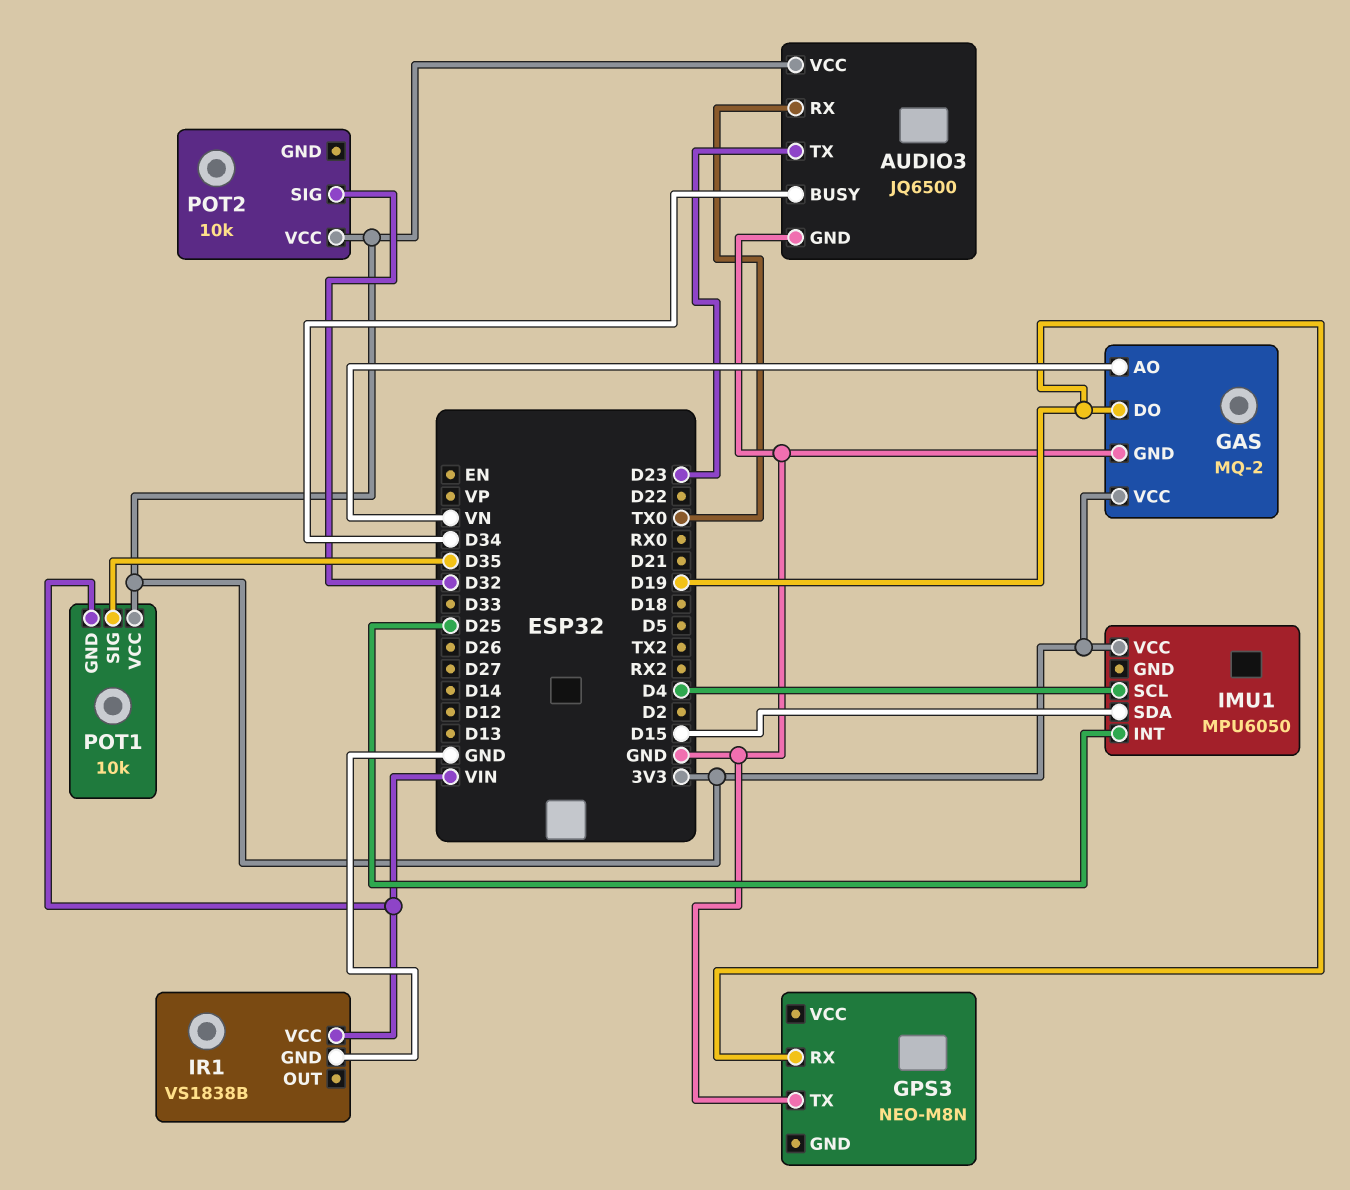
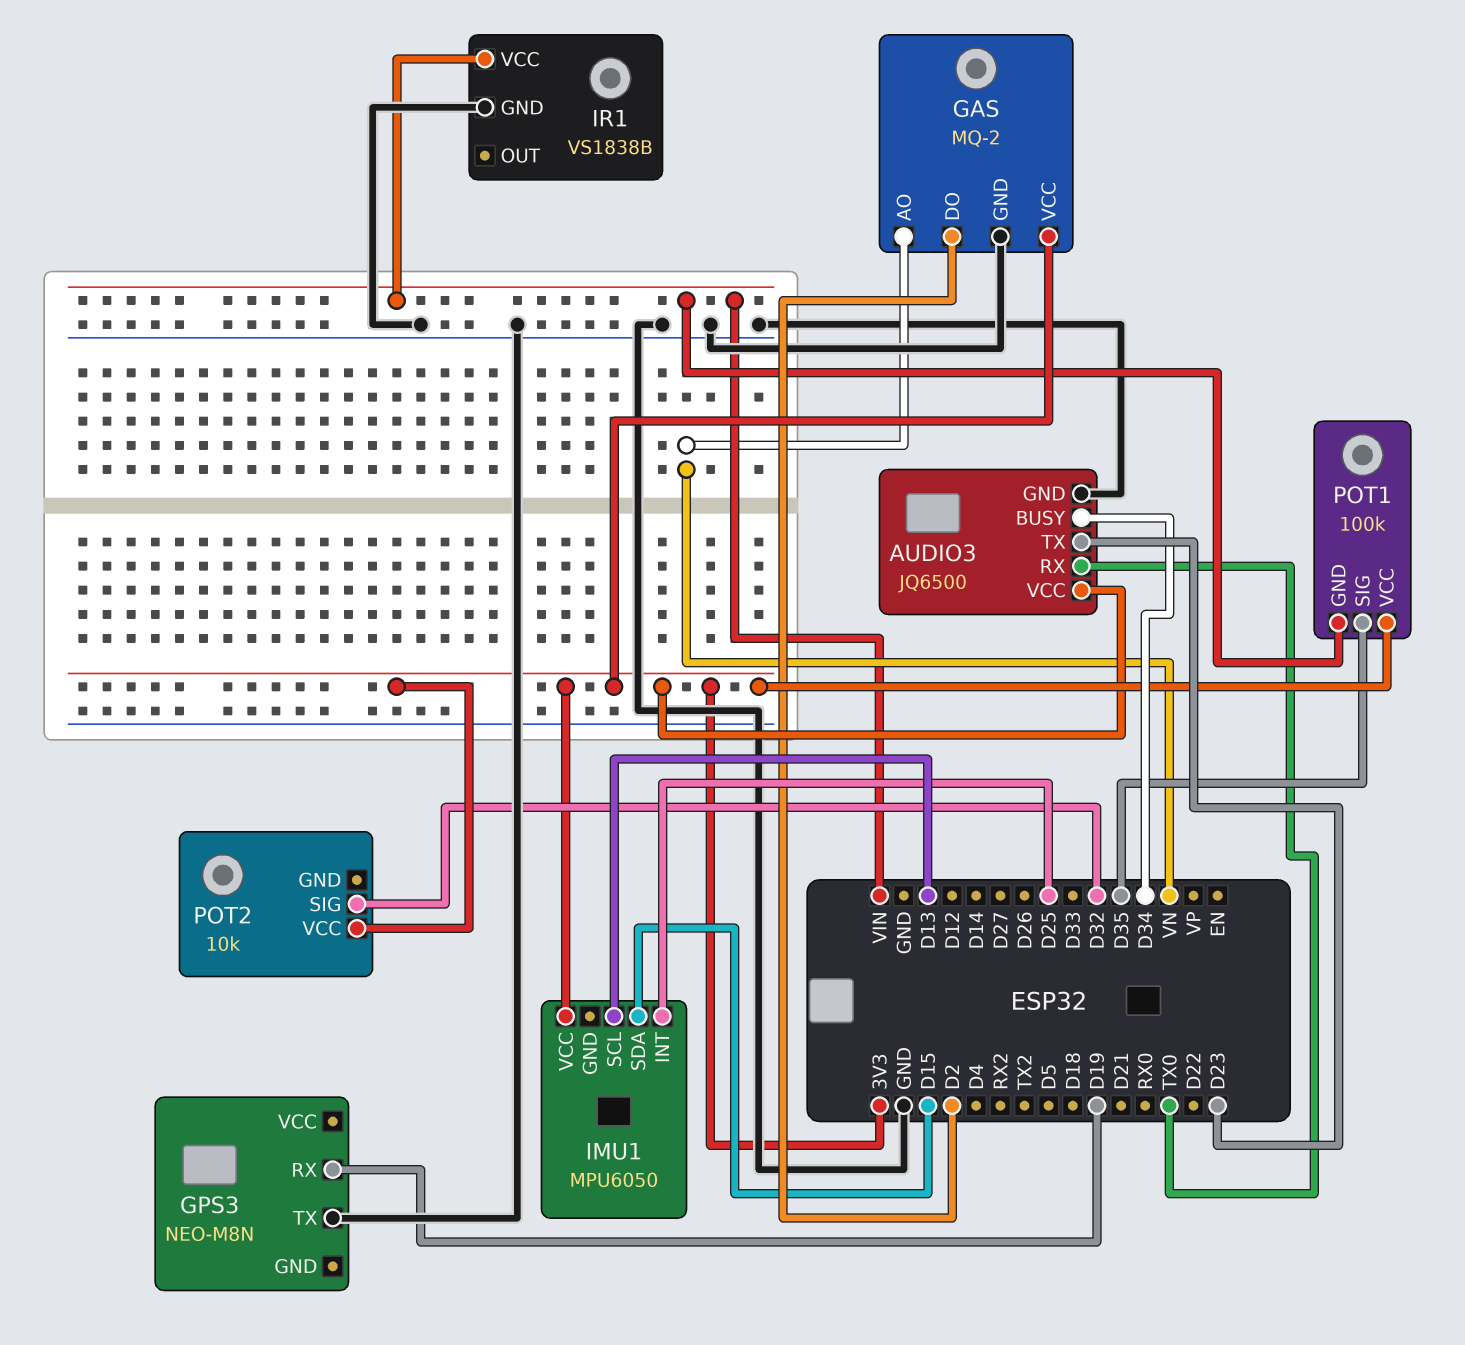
GAS pin DO: D19 -> D2
IMU1 pin SCL: D4 -> D13
POT1: 10k -> 100k

